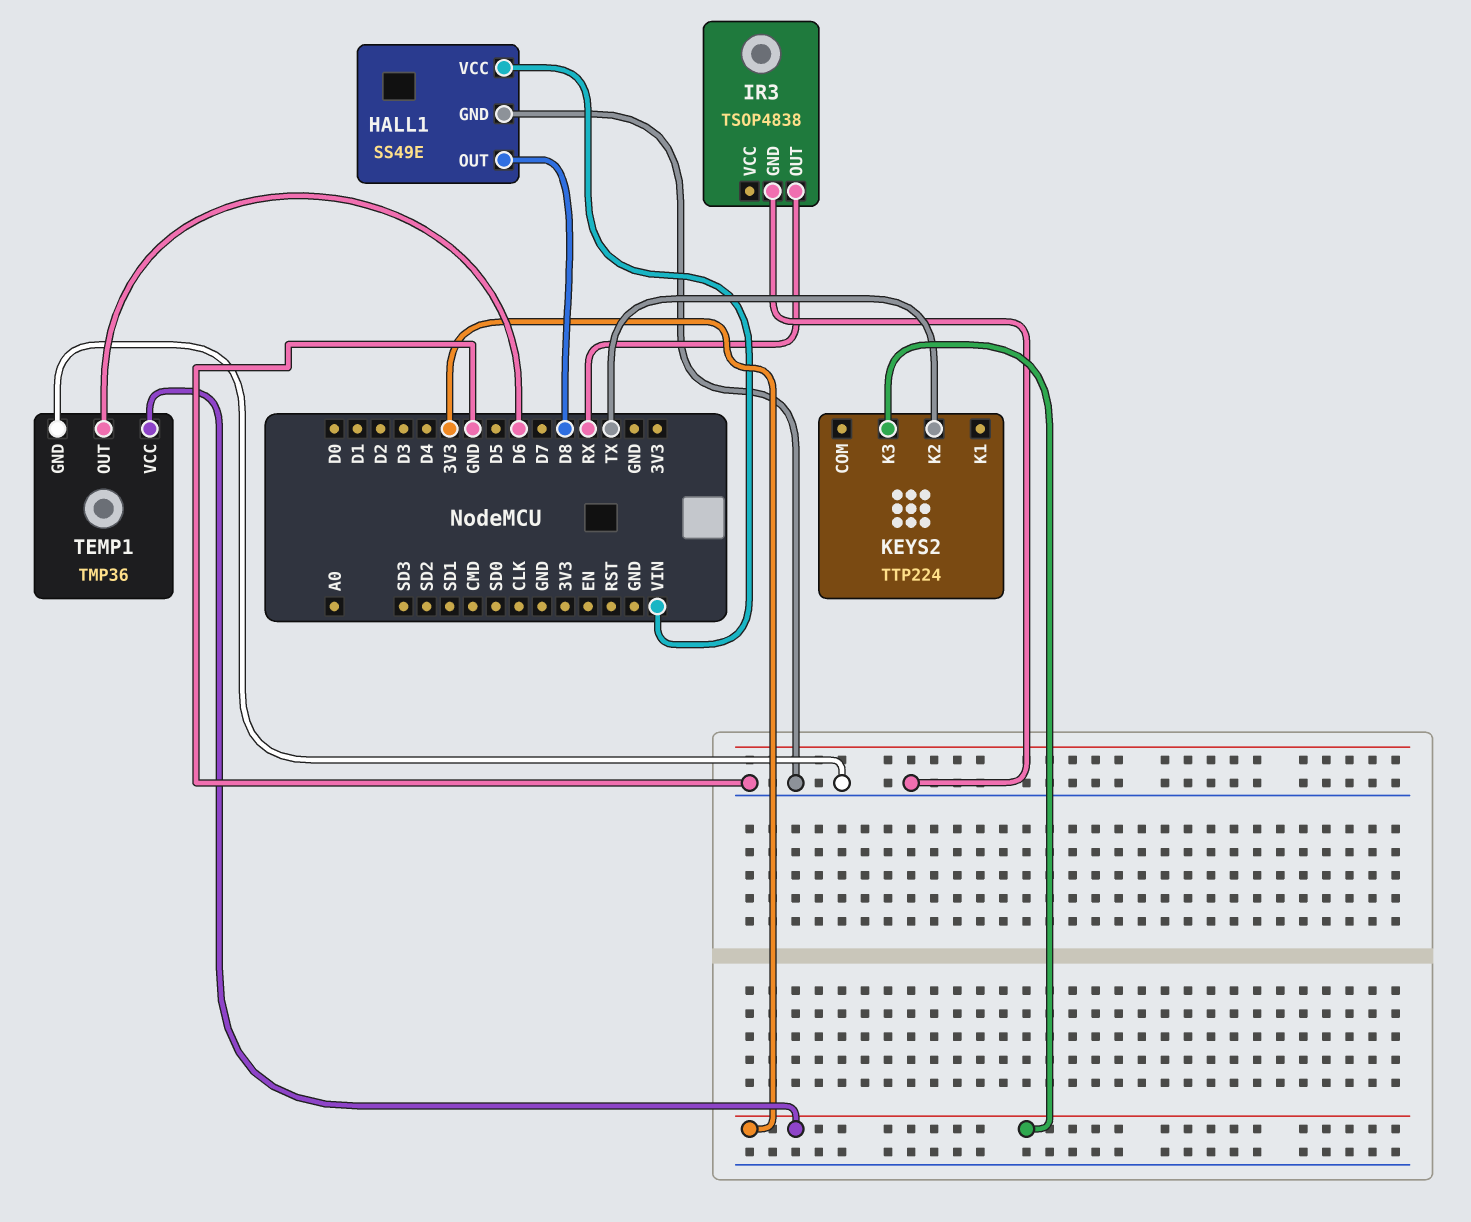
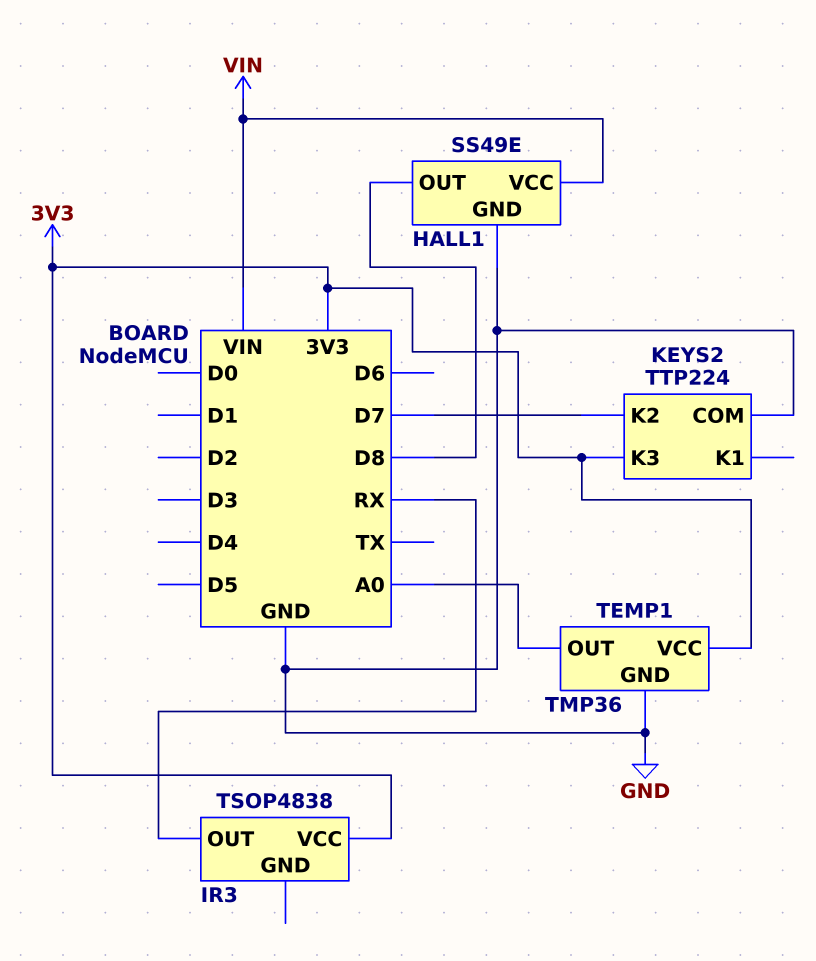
IR3 pin GND: GND -> none
IR3 pin VCC: none -> 3V3
KEYS2 pin COM: none -> GND
KEYS2 pin K2: TX -> D7
TEMP1 pin OUT: D6 -> A0

